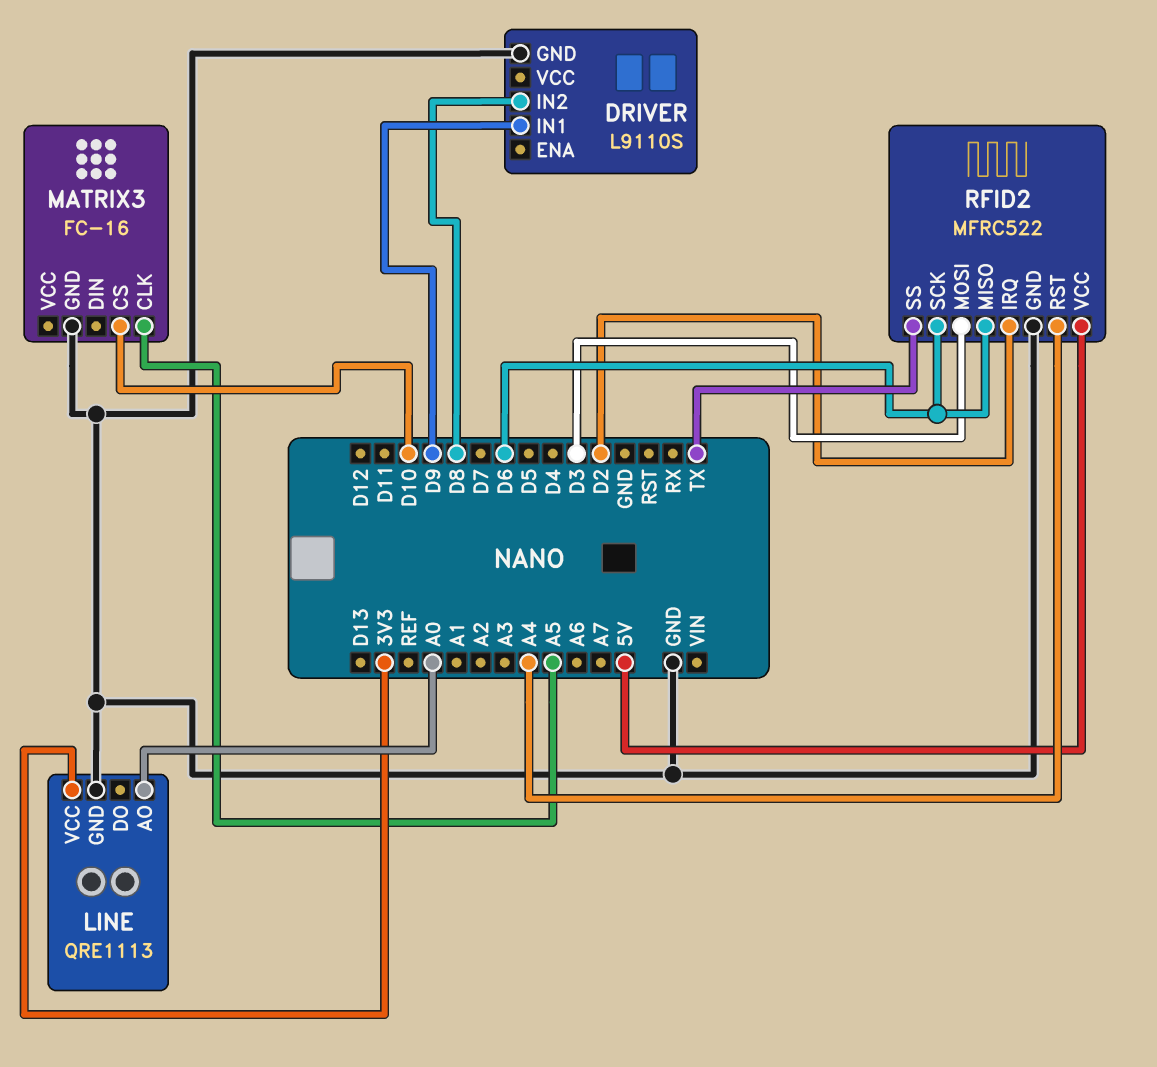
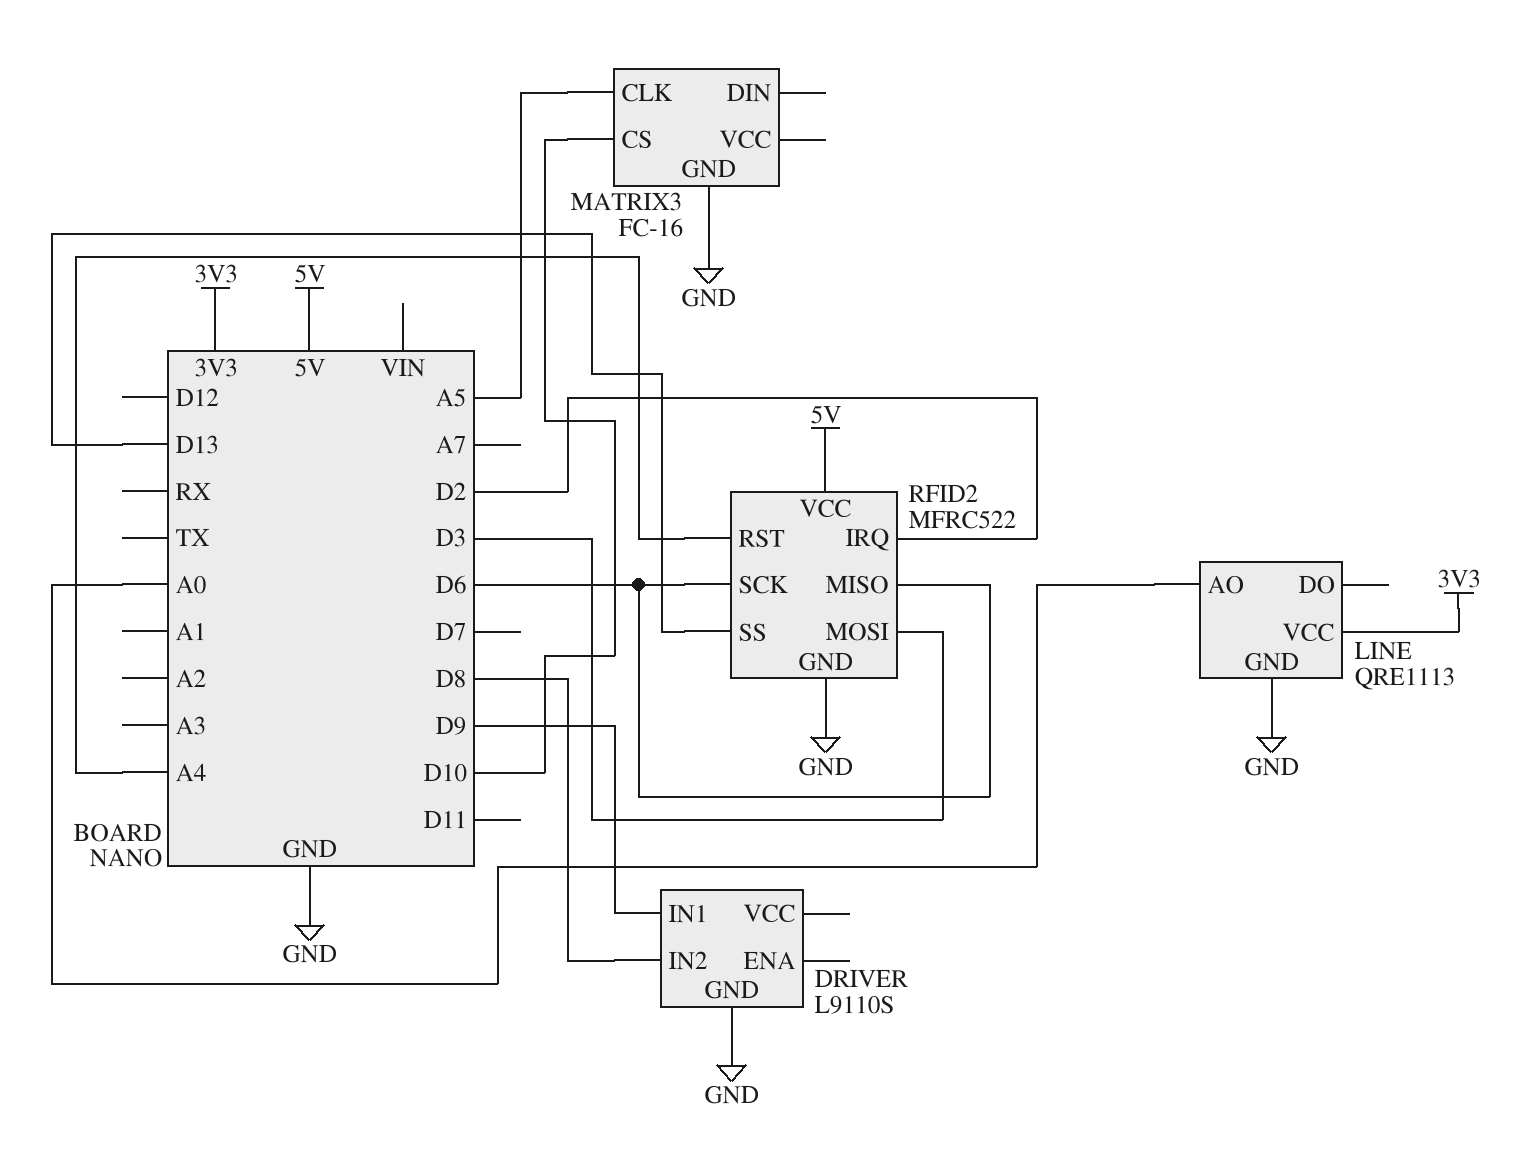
RFID2 pin SS: TX -> D13

